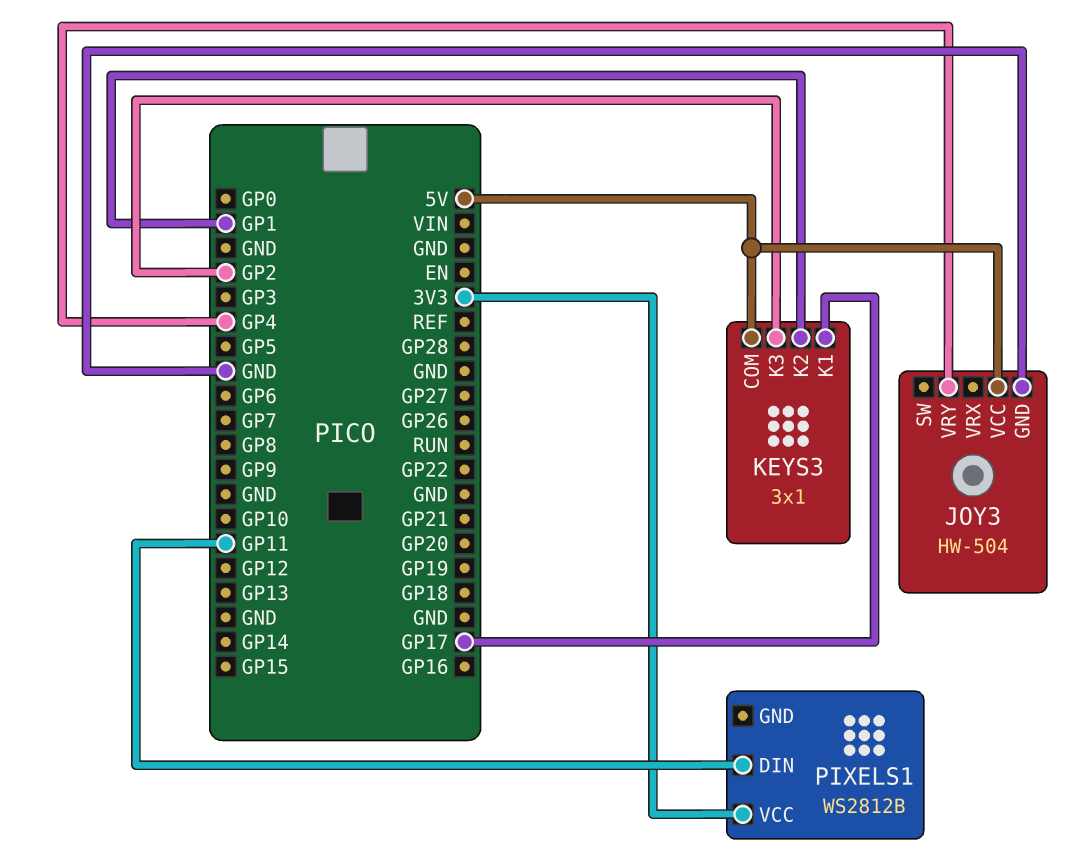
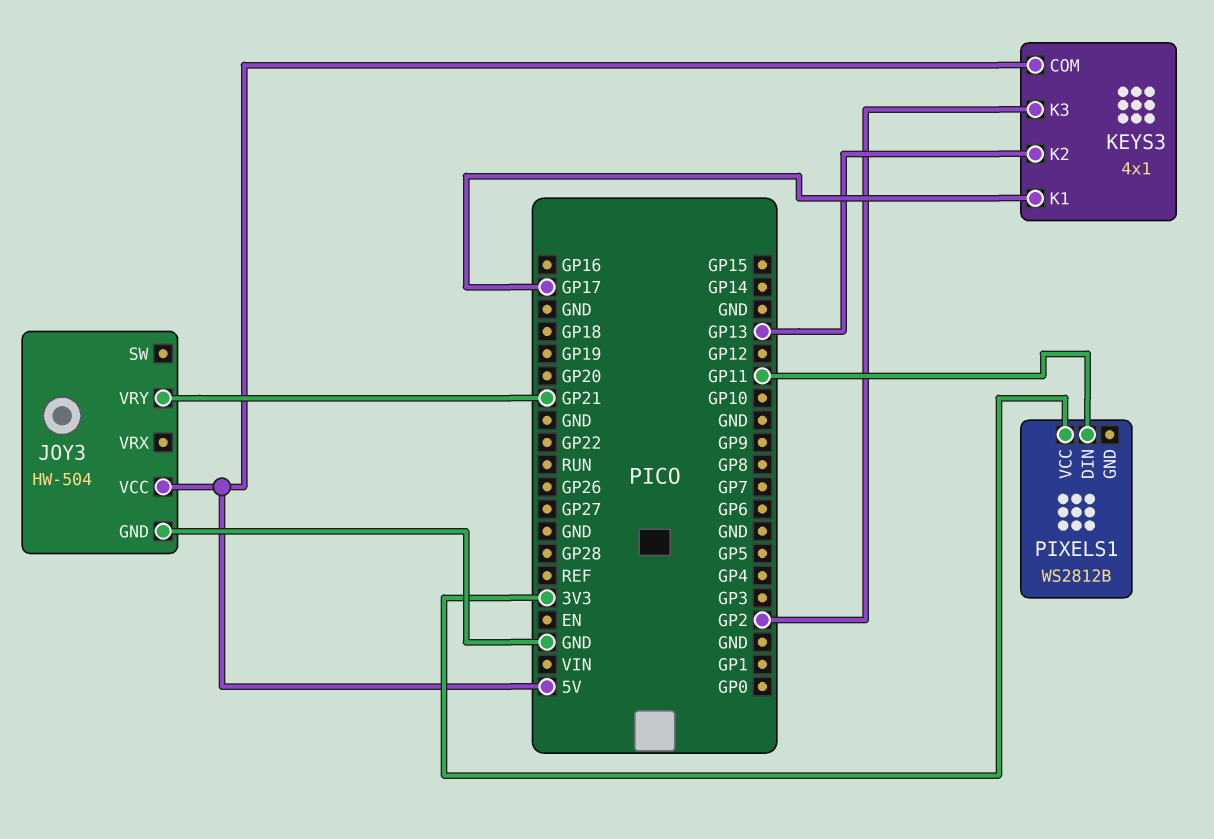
JOY3 pin VRY: GP4 -> GP21
KEYS3: 3x1 -> 4x1
KEYS3 pin K2: GP1 -> GP13

